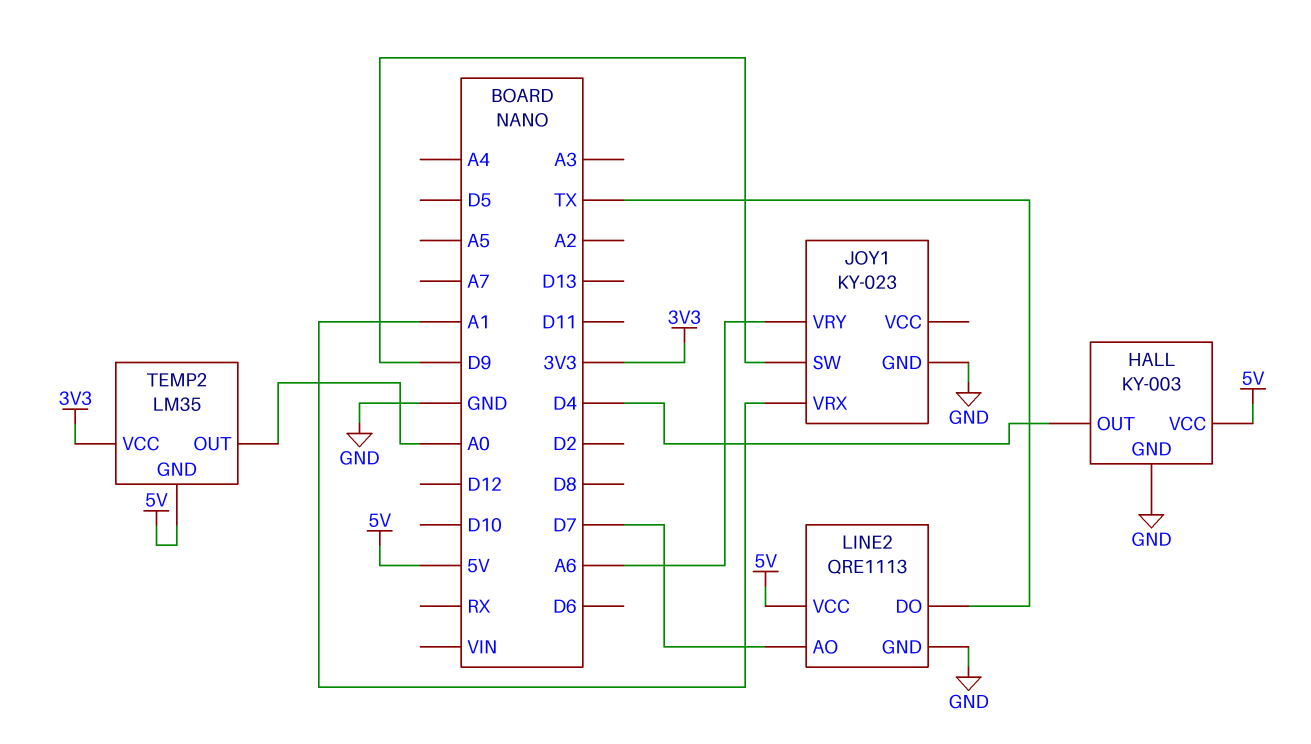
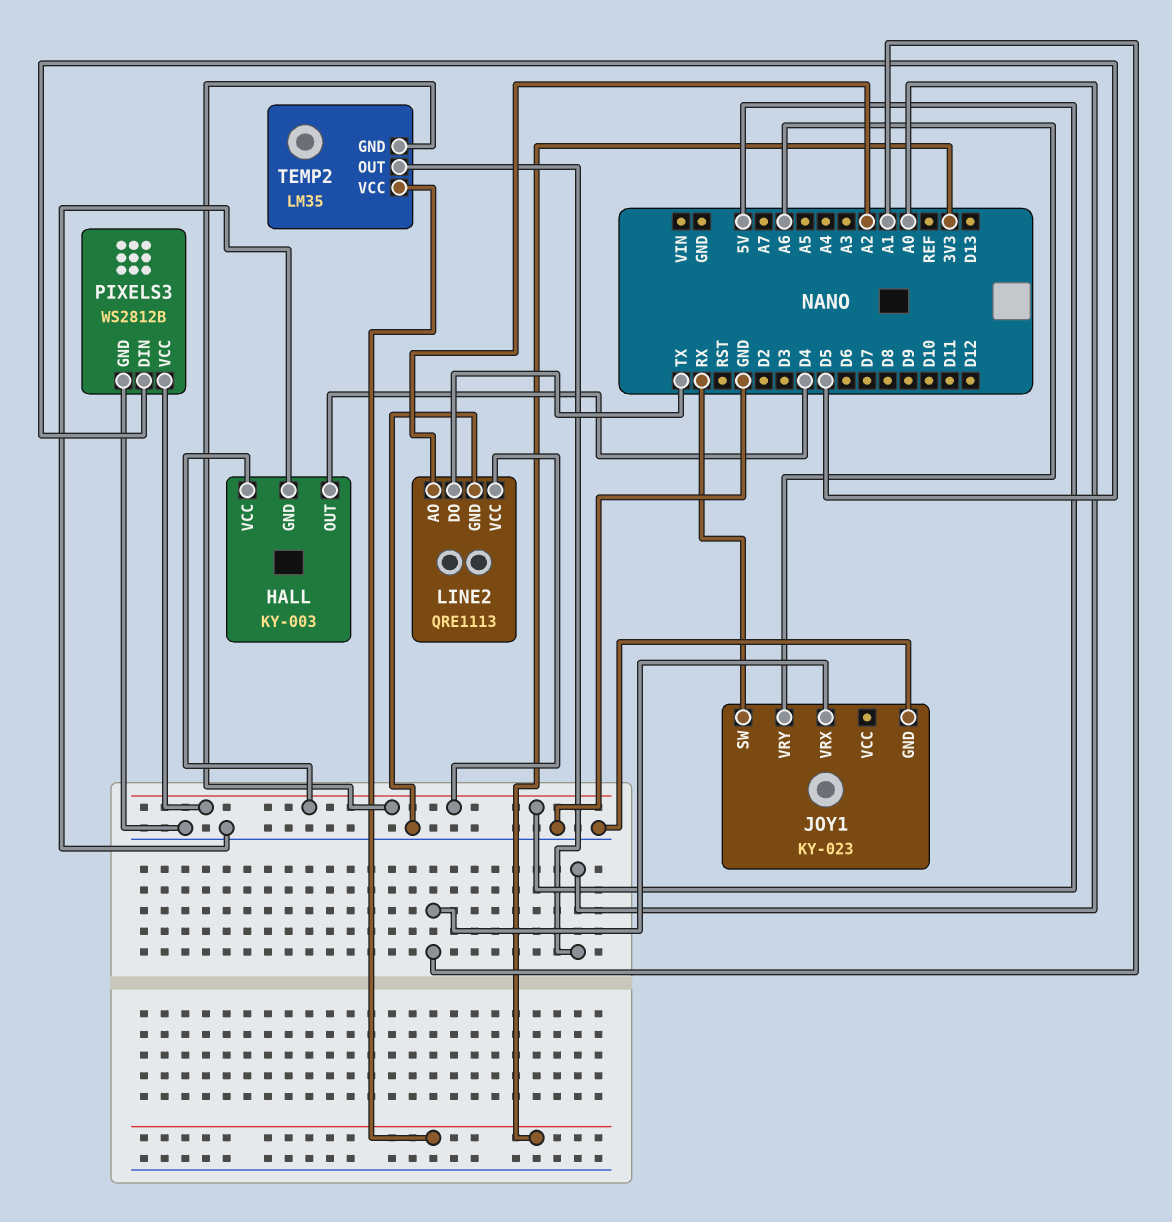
JOY1 pin SW: D9 -> RX
LINE2 pin AO: D7 -> A2
PIXELS3: none -> WS2812B
PIXELS3 pin DIN: none -> D5
PIXELS3 pin GND: none -> GND
PIXELS3 pin VCC: none -> 5V

